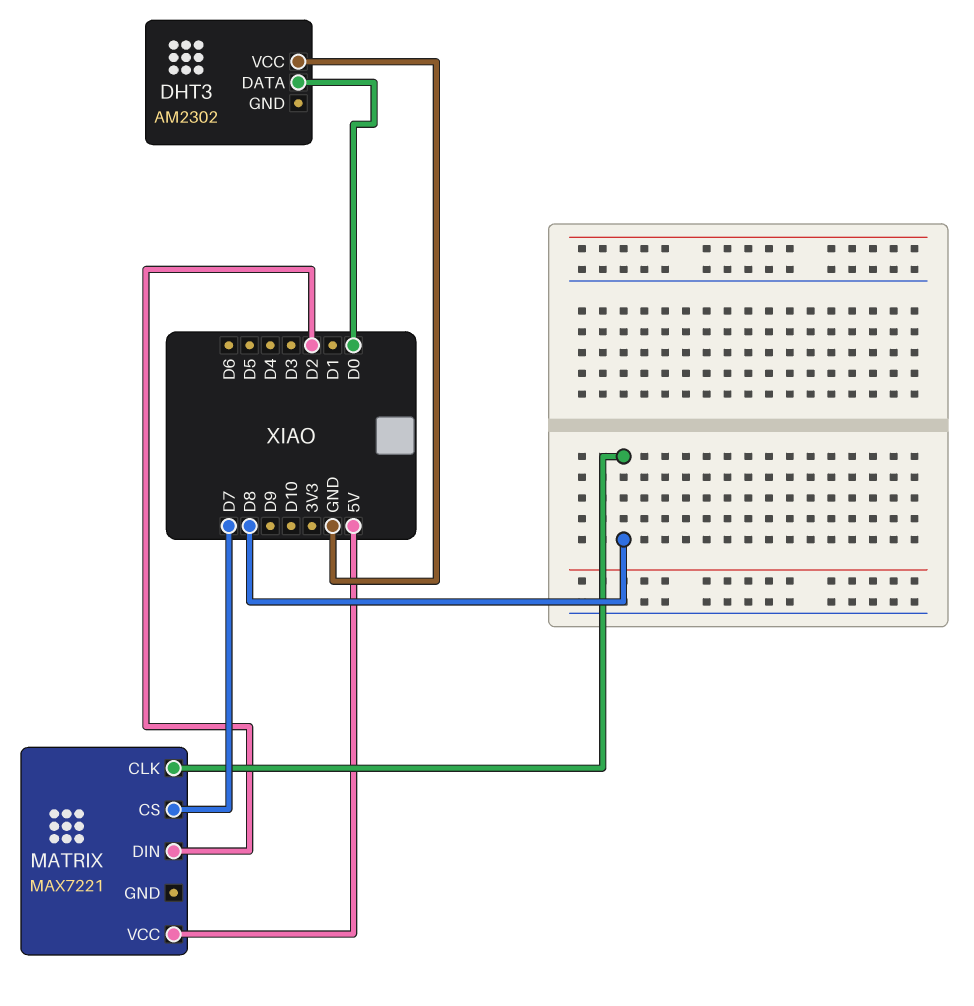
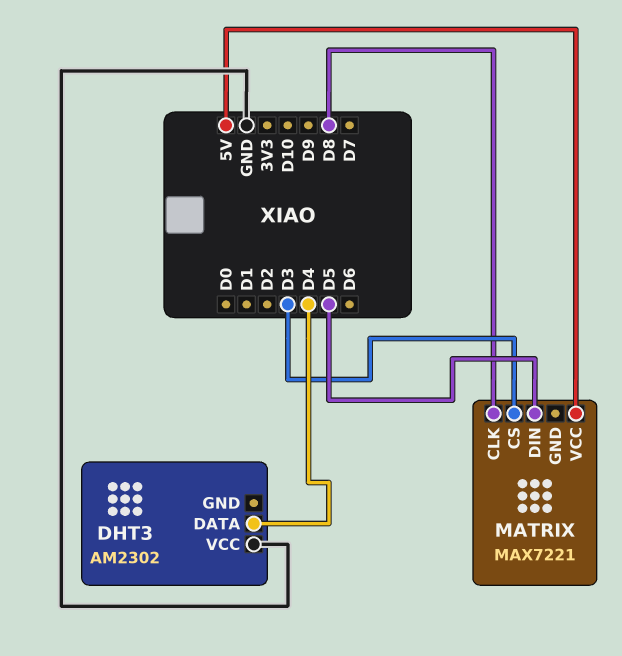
DHT3 pin DATA: D0 -> D4
MATRIX pin CS: D7 -> D3
MATRIX pin DIN: D2 -> D5

